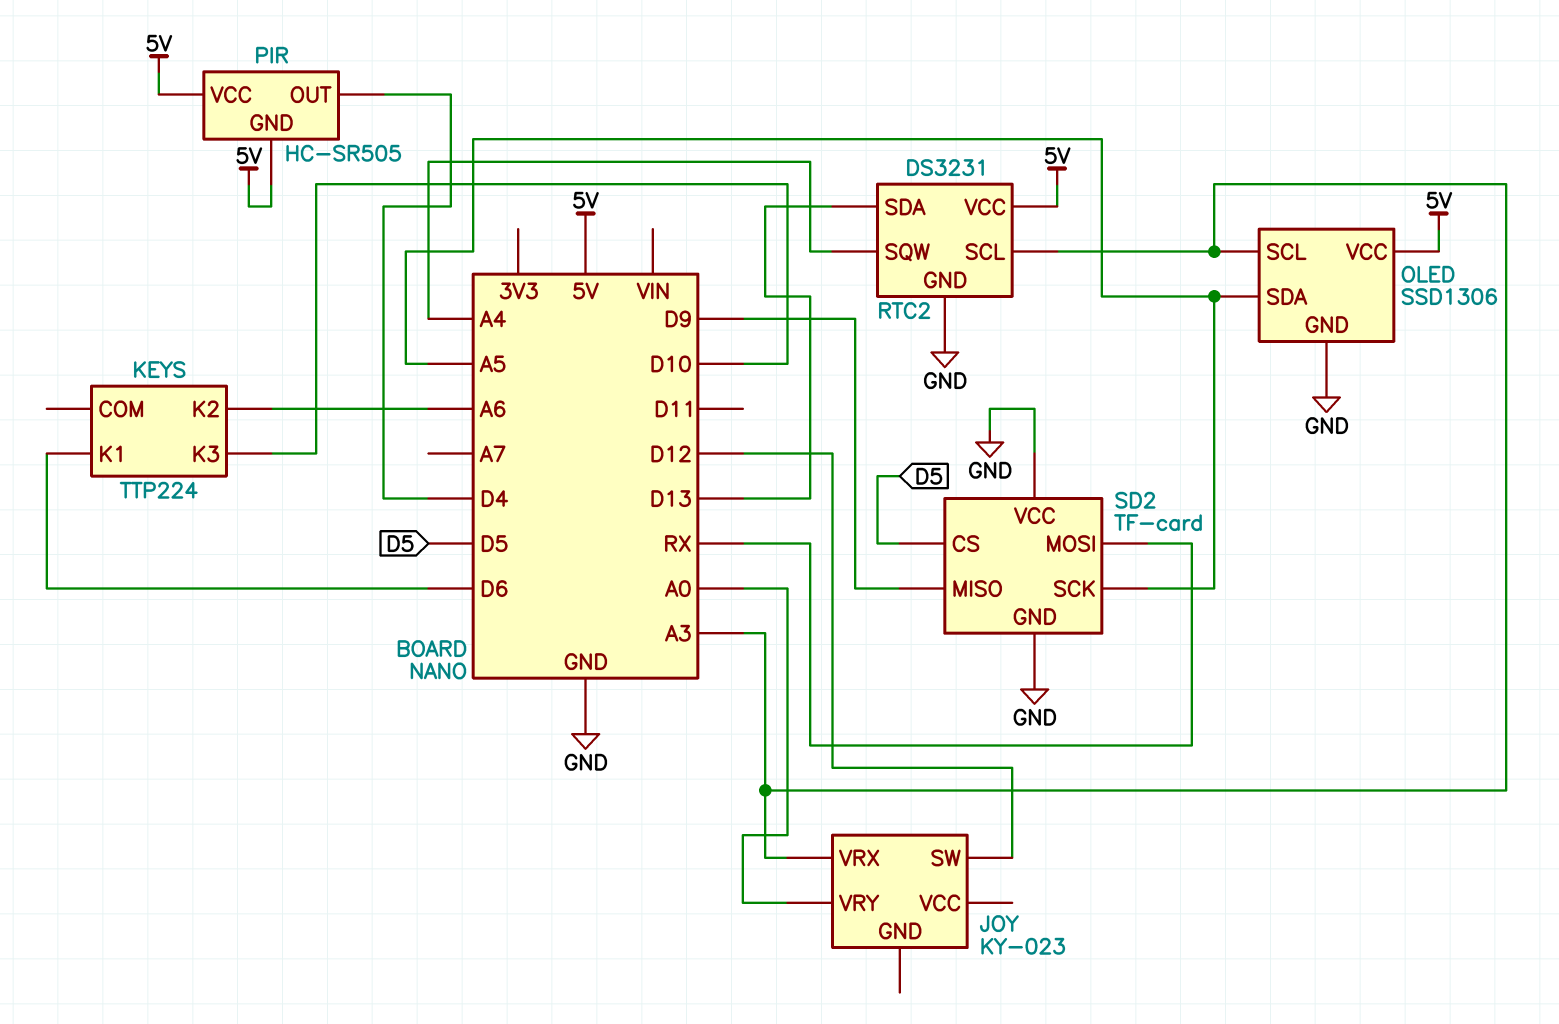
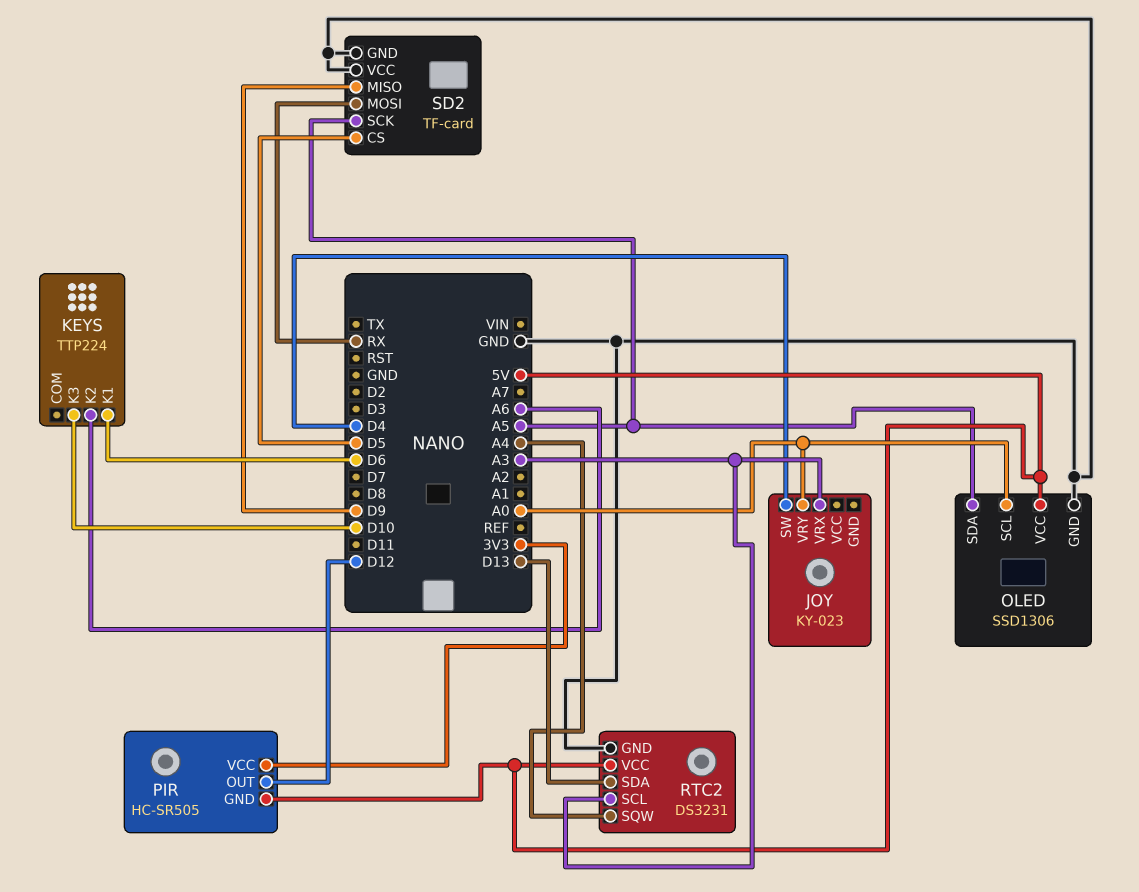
JOY pin SW: D12 -> D4
OLED pin SCL: A3 -> A0
PIR pin OUT: D4 -> D12
PIR pin VCC: 5V -> 3V3

